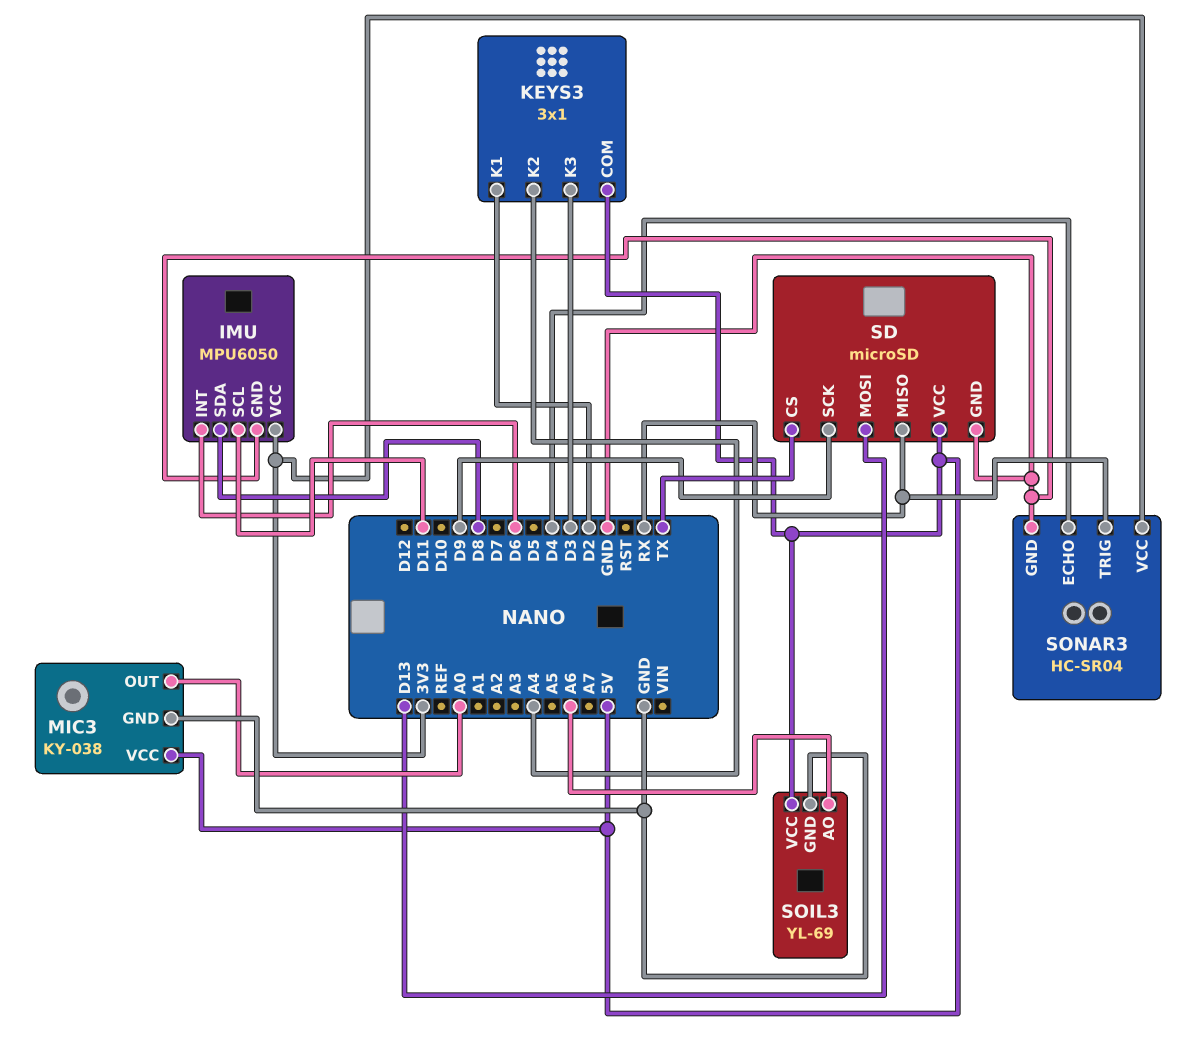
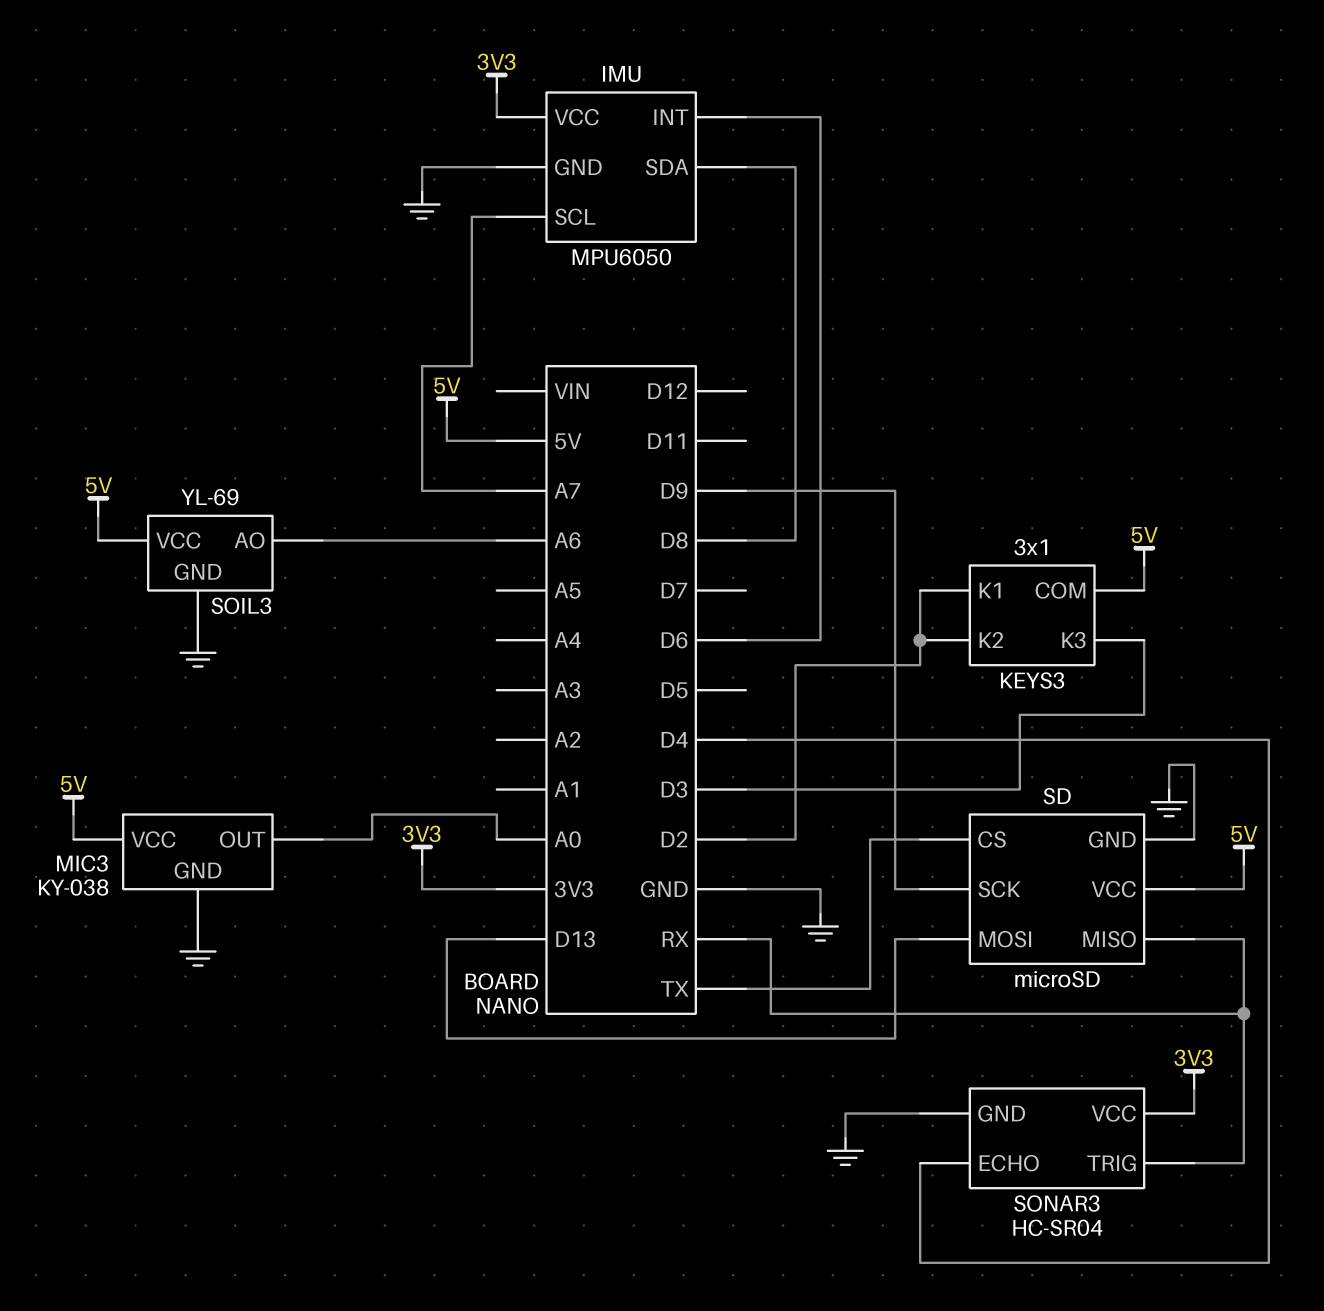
IMU pin SCL: D11 -> A7
KEYS3 pin K2: A4 -> D2

